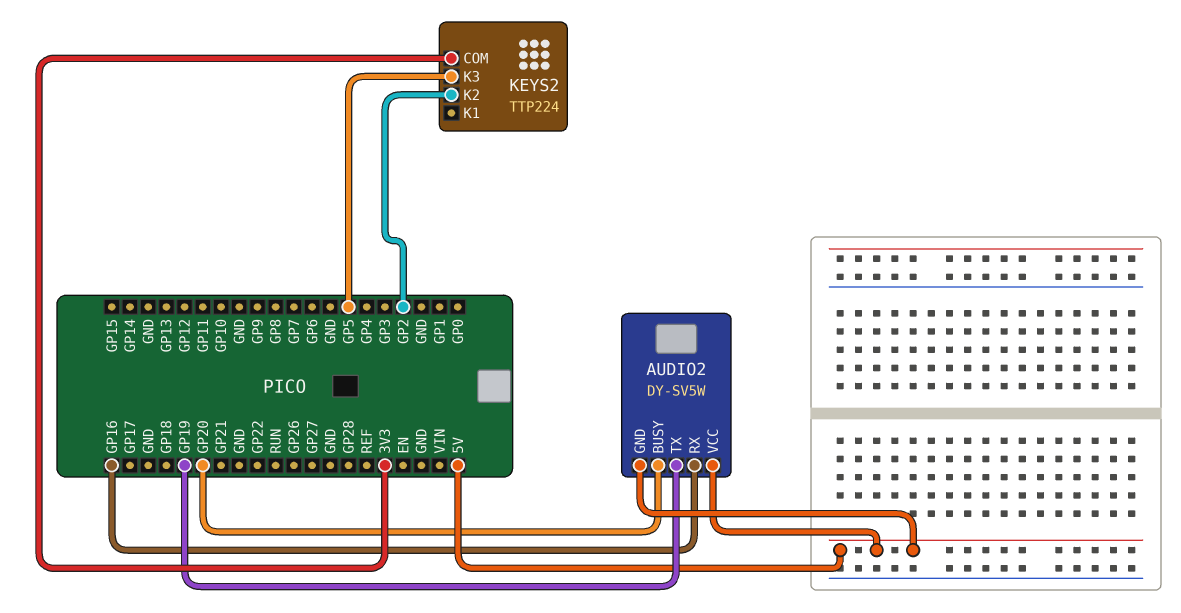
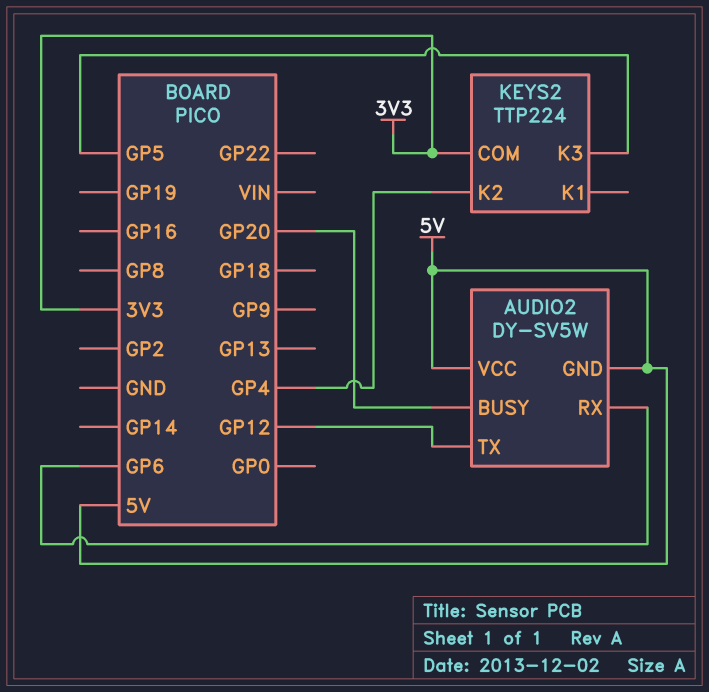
AUDIO2 pin RX: GP16 -> GP6
AUDIO2 pin TX: GP19 -> GP12
KEYS2 pin K2: GP2 -> GP4

